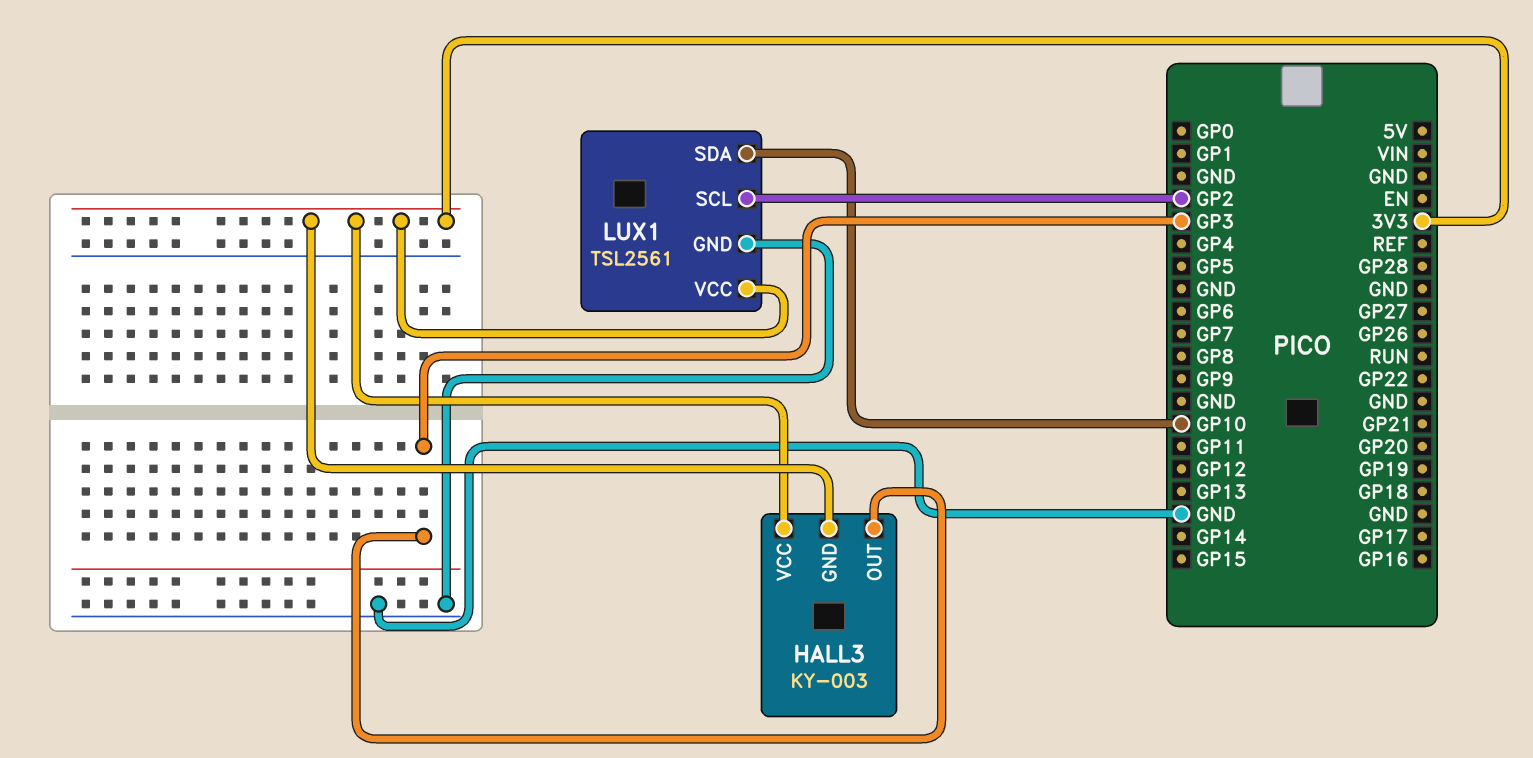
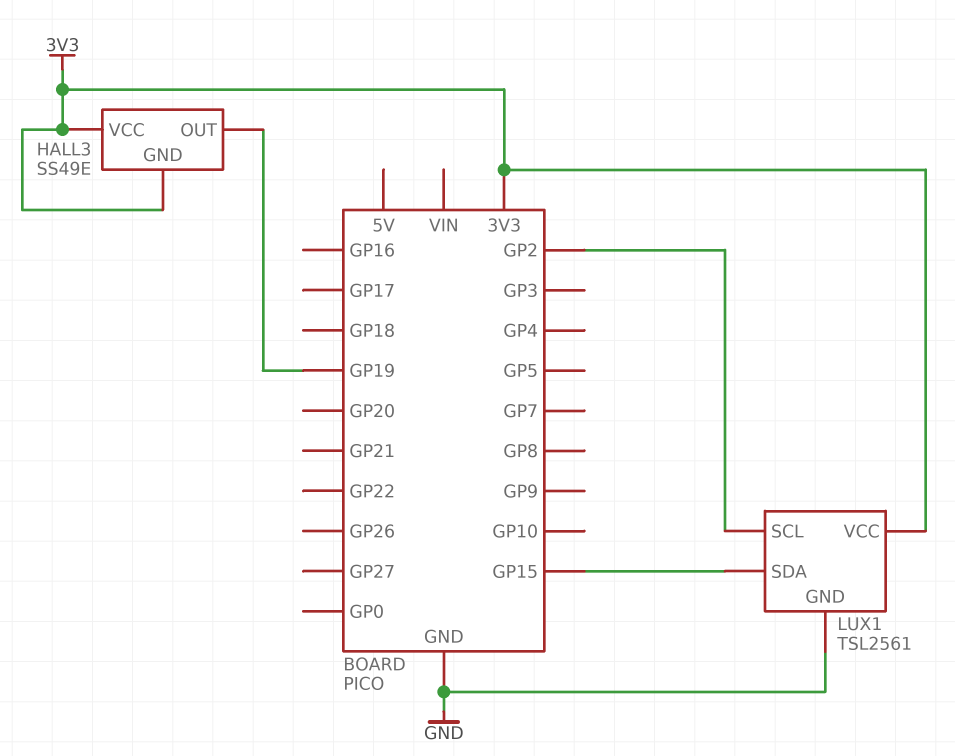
HALL3: KY-003 -> SS49E
HALL3 pin OUT: GP3 -> GP19
LUX1 pin SDA: GP10 -> GP15

